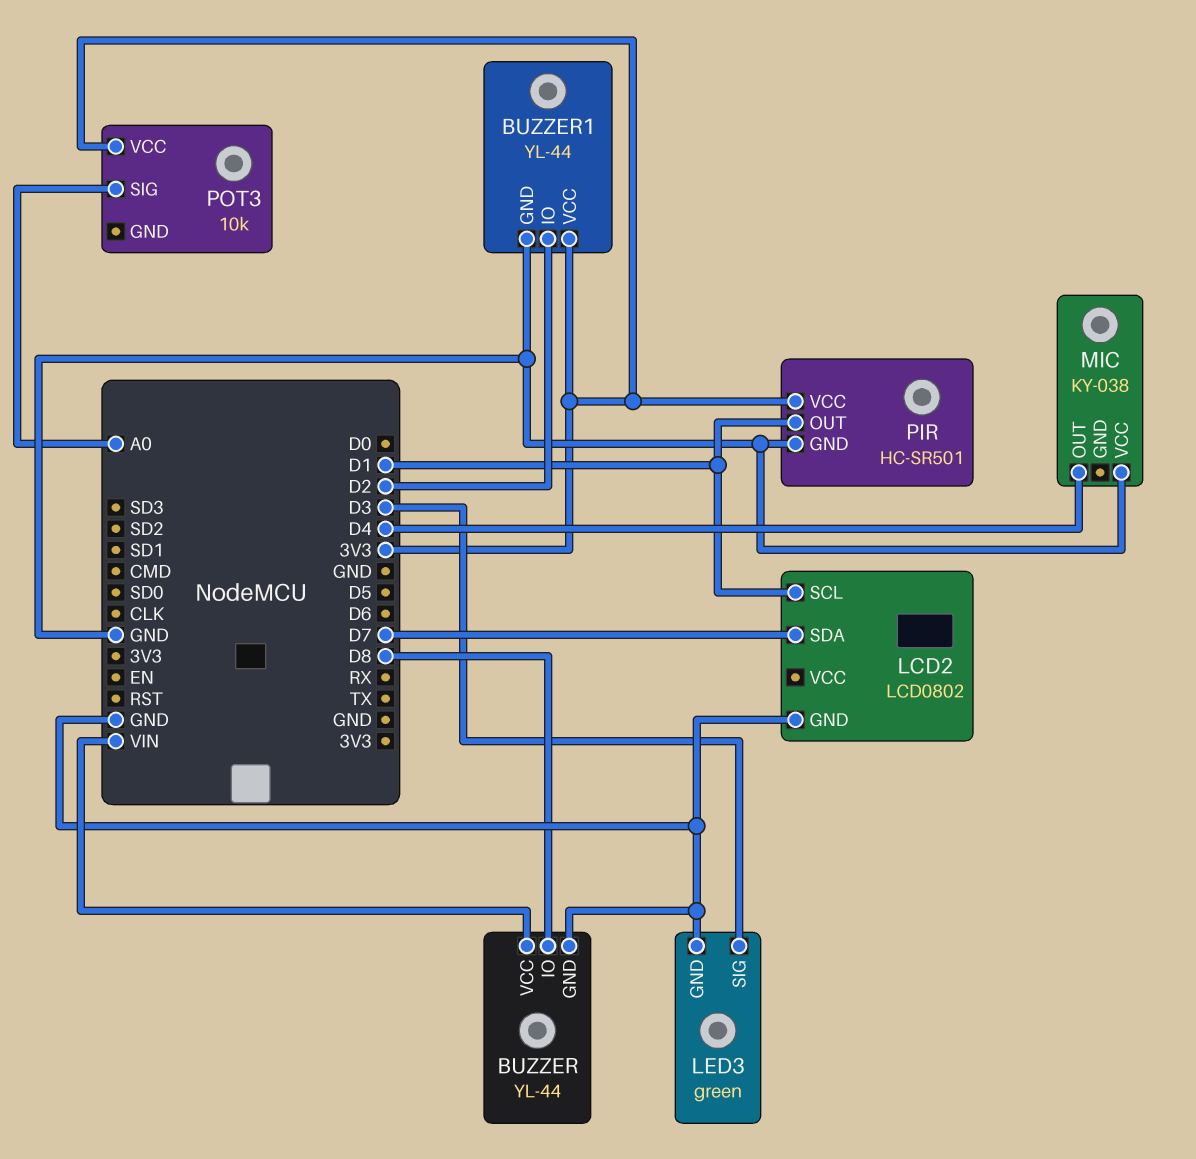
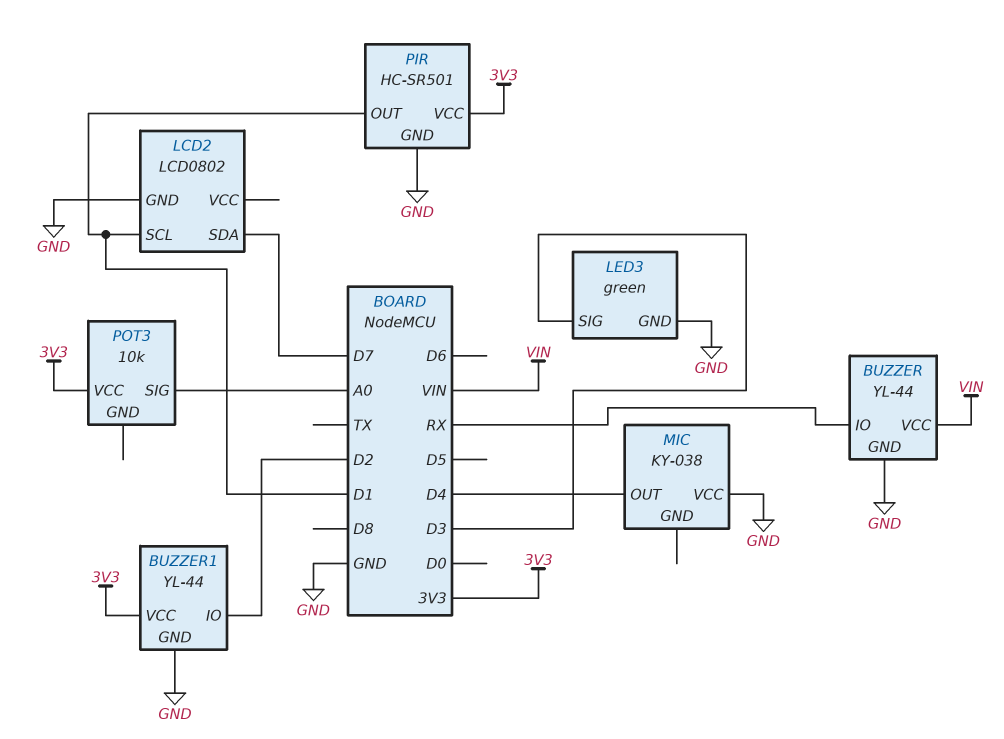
BUZZER pin IO: D8 -> RX

